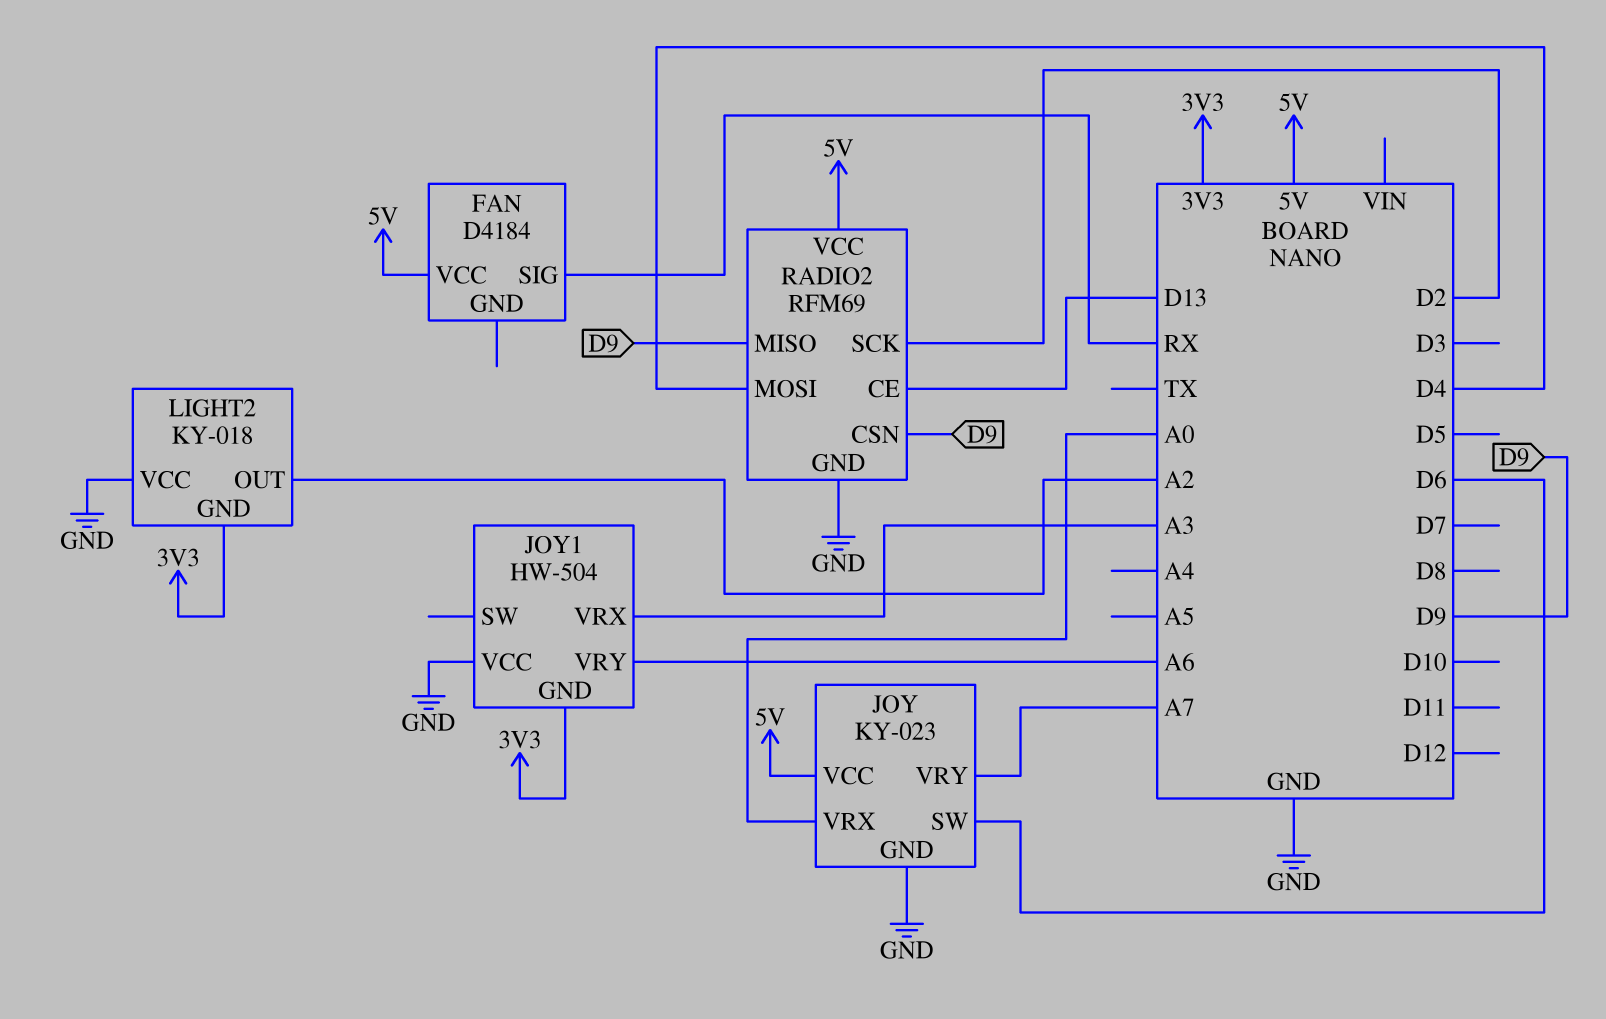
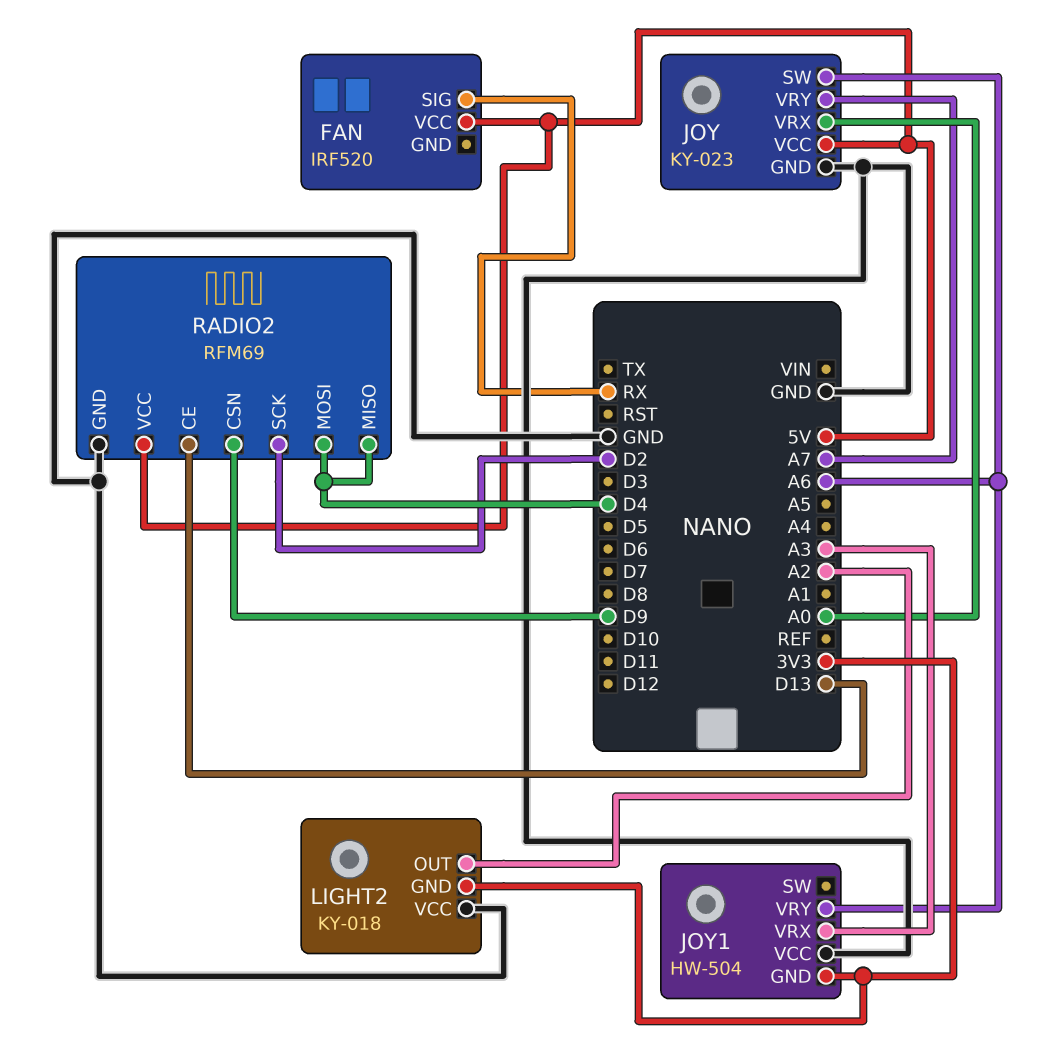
FAN: D4184 -> IRF520
JOY pin SW: D6 -> A6
RADIO2 pin MISO: D9 -> D4

